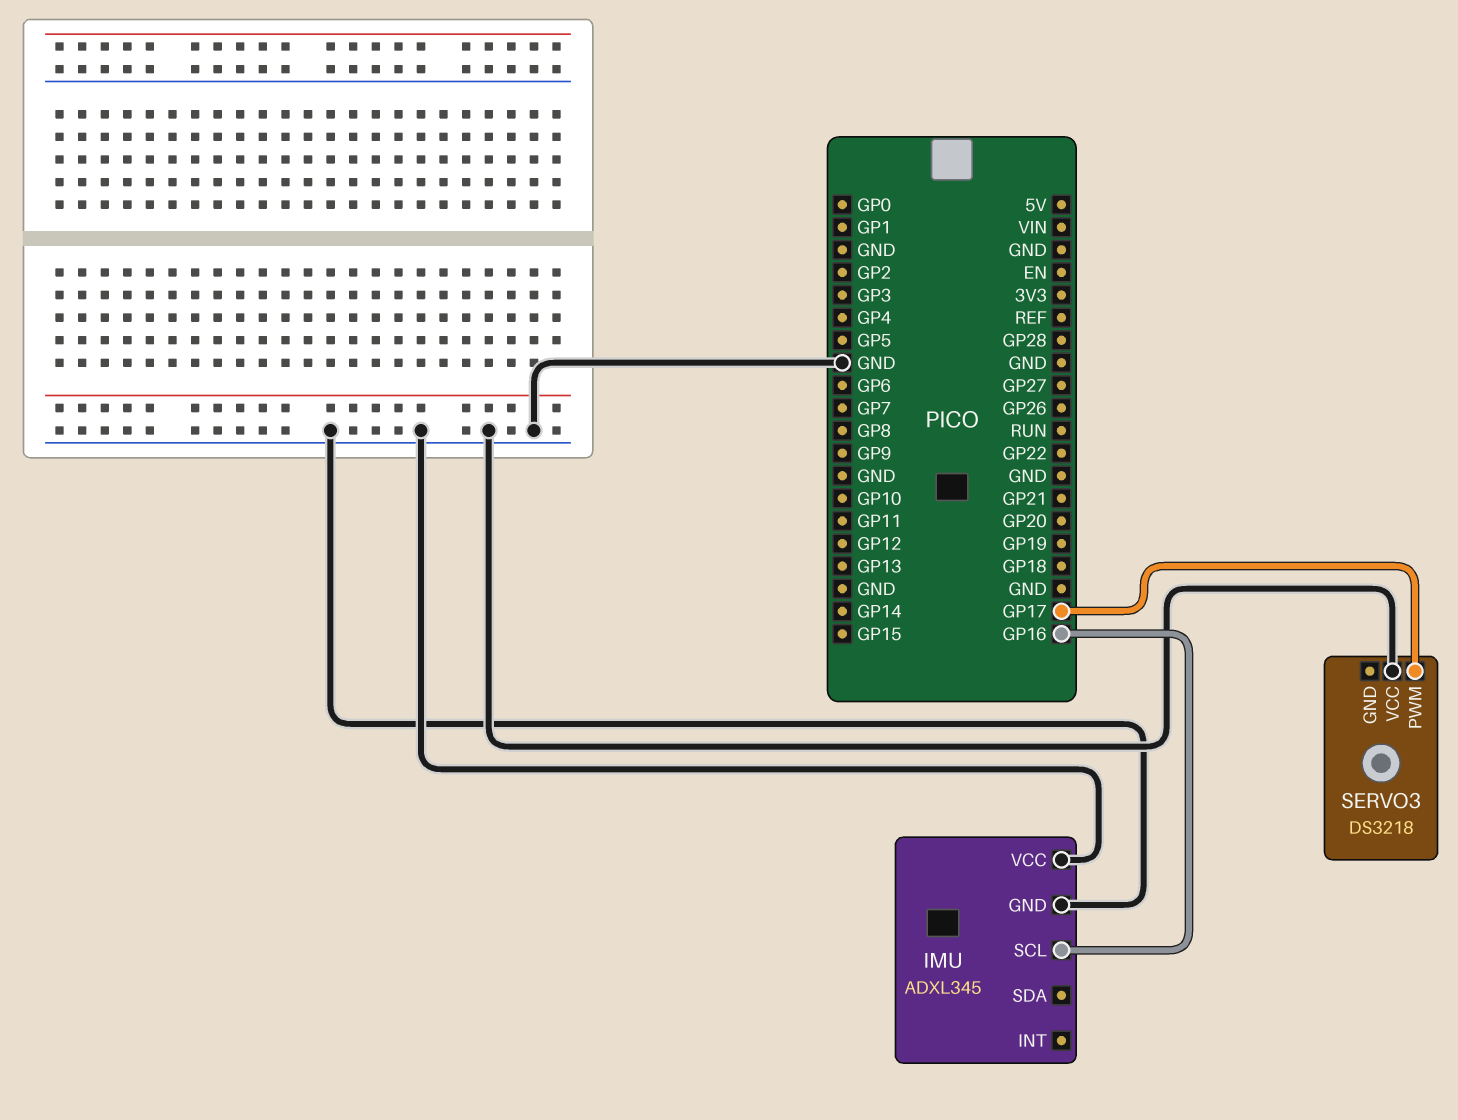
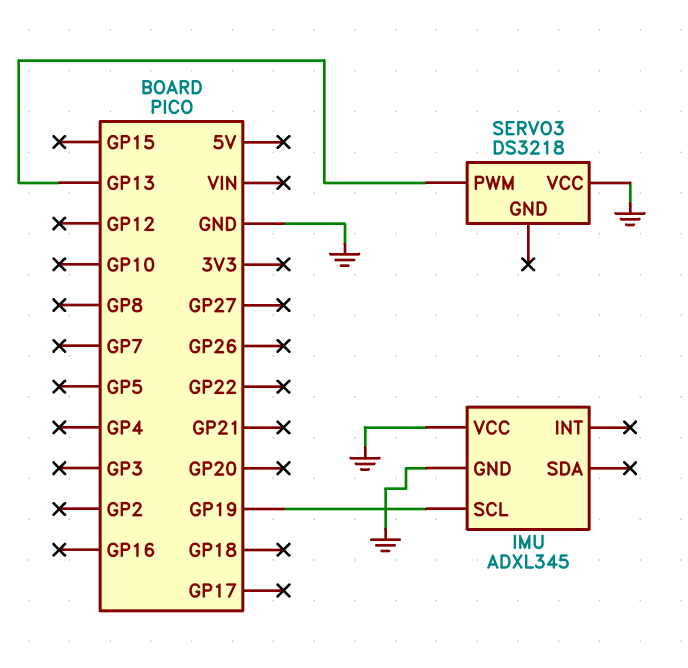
IMU pin SCL: GP16 -> GP19
SERVO3 pin PWM: GP17 -> GP13

